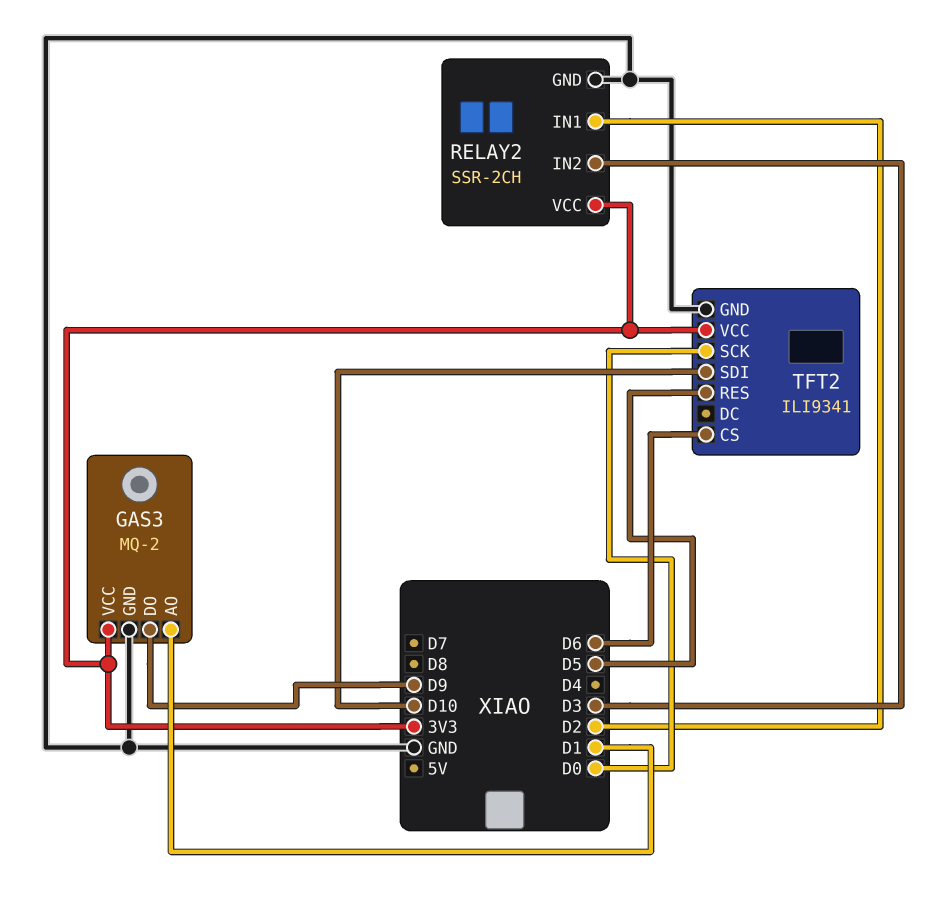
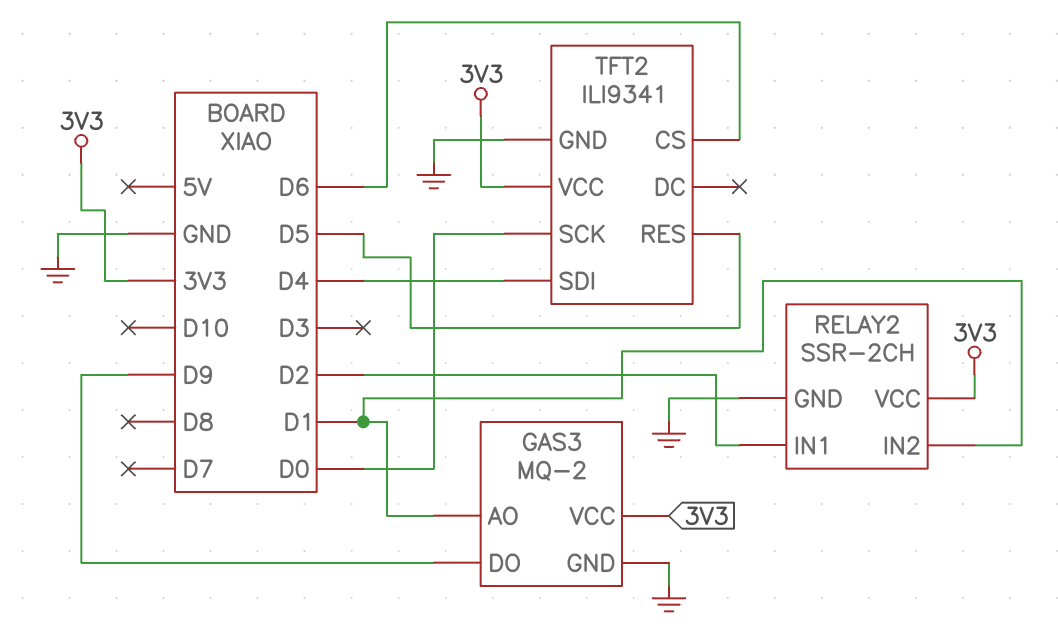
RELAY2 pin IN2: D3 -> D1
TFT2 pin SDI: D10 -> D4

